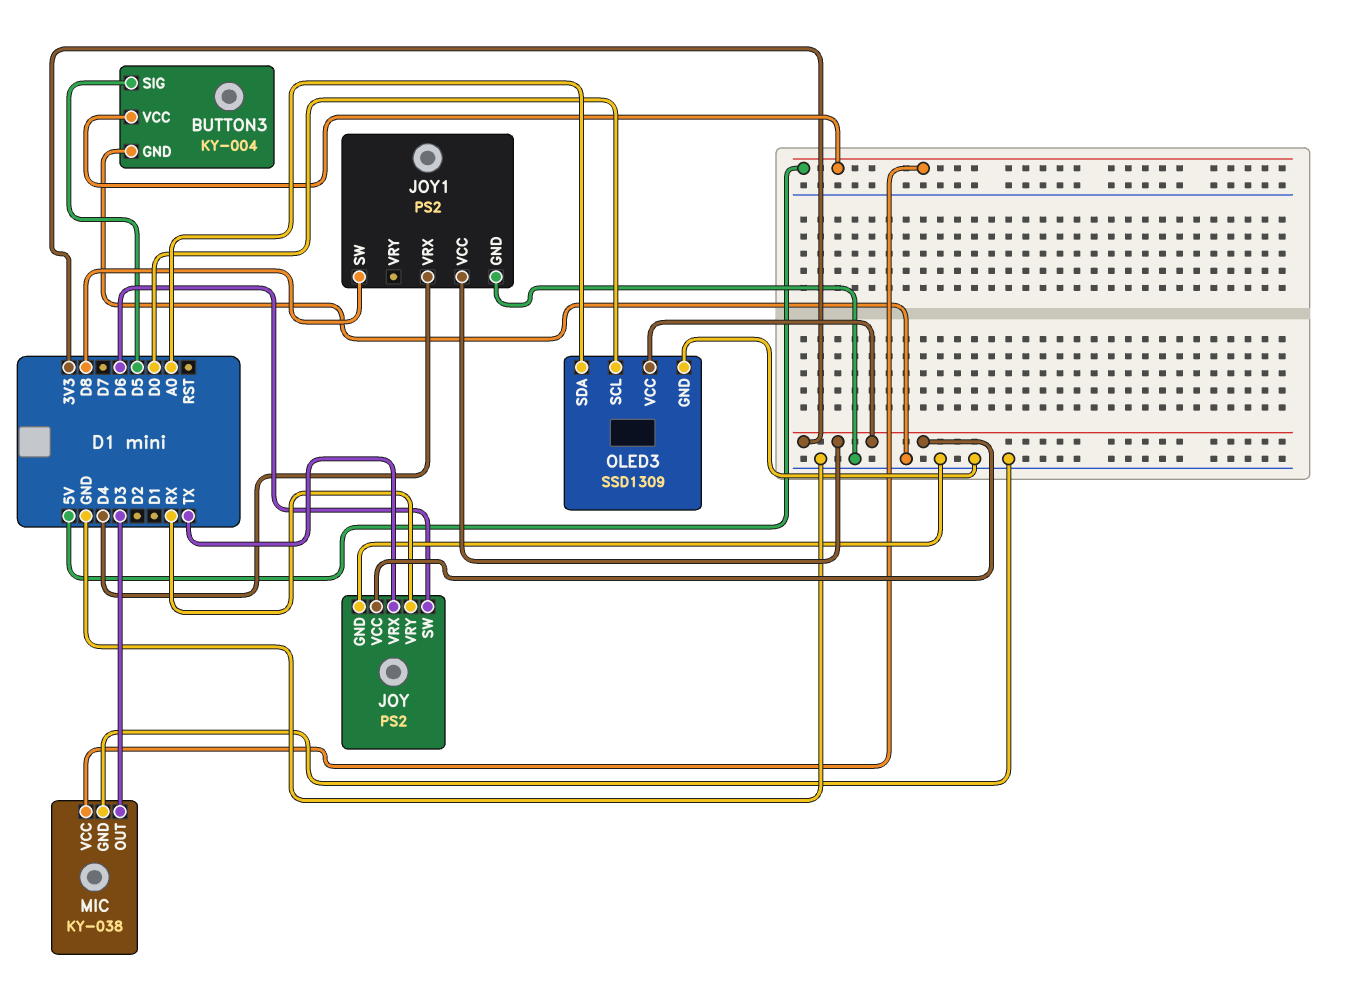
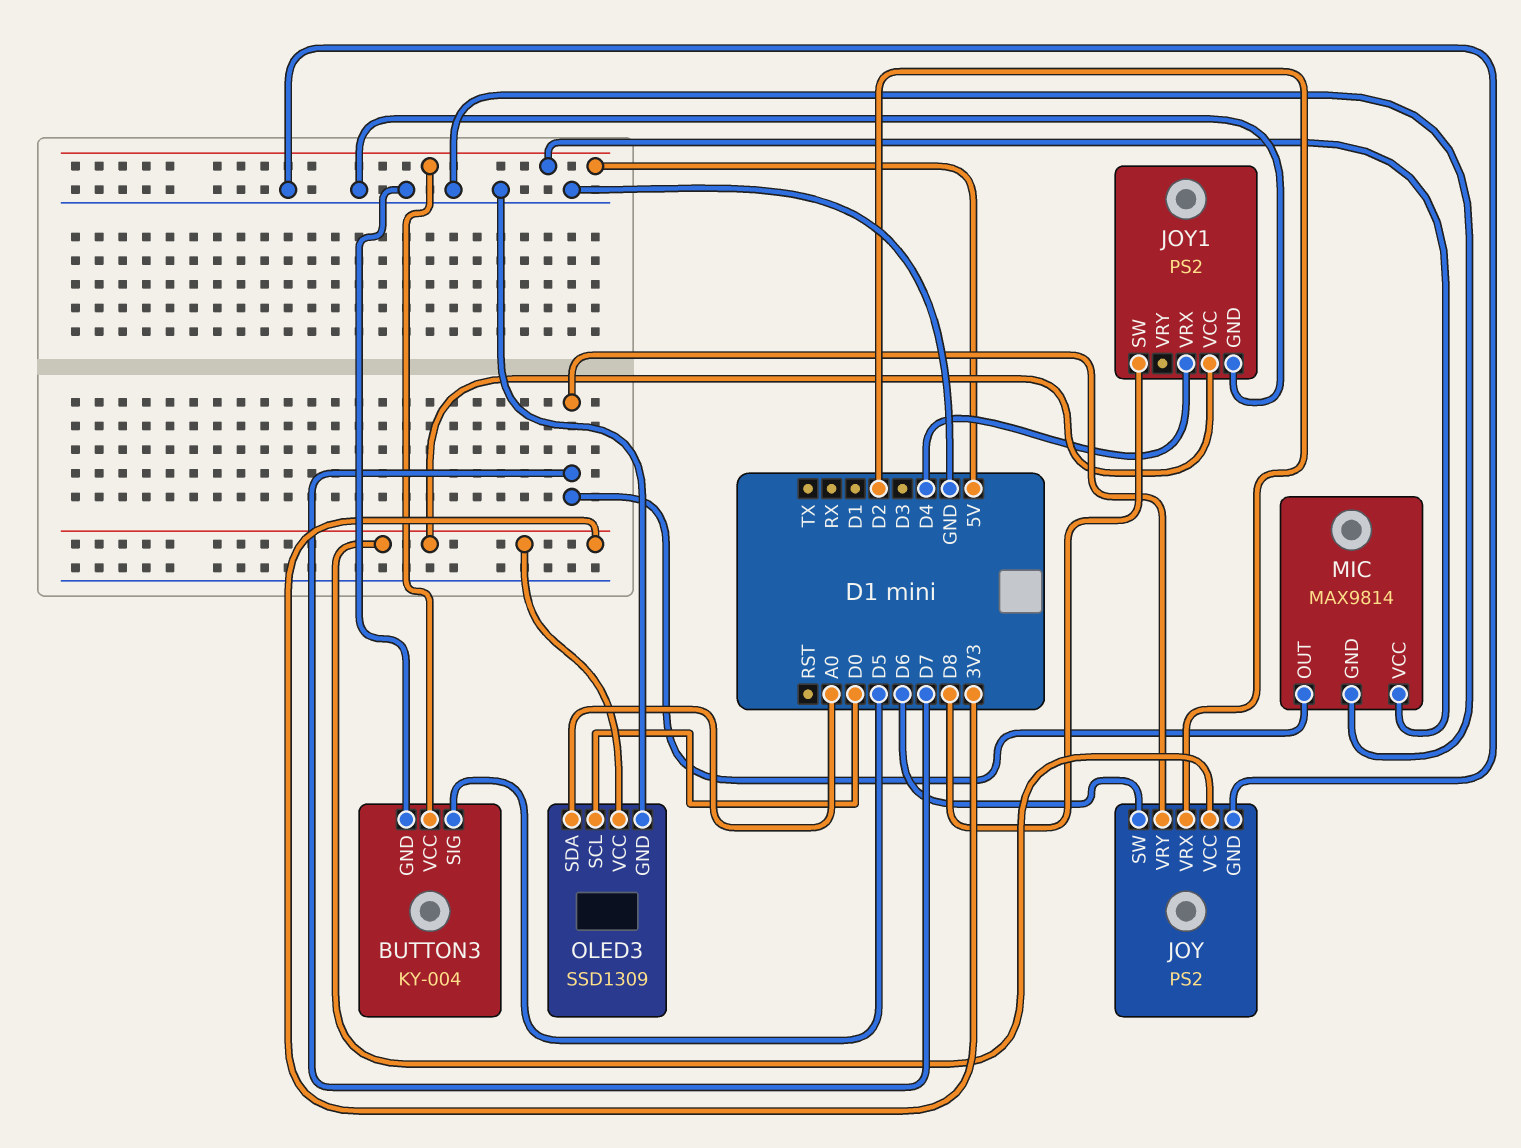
JOY pin VRX: TX -> D2
JOY pin VRY: RX -> D7
MIC: KY-038 -> MAX9814
MIC pin OUT: D3 -> D7

